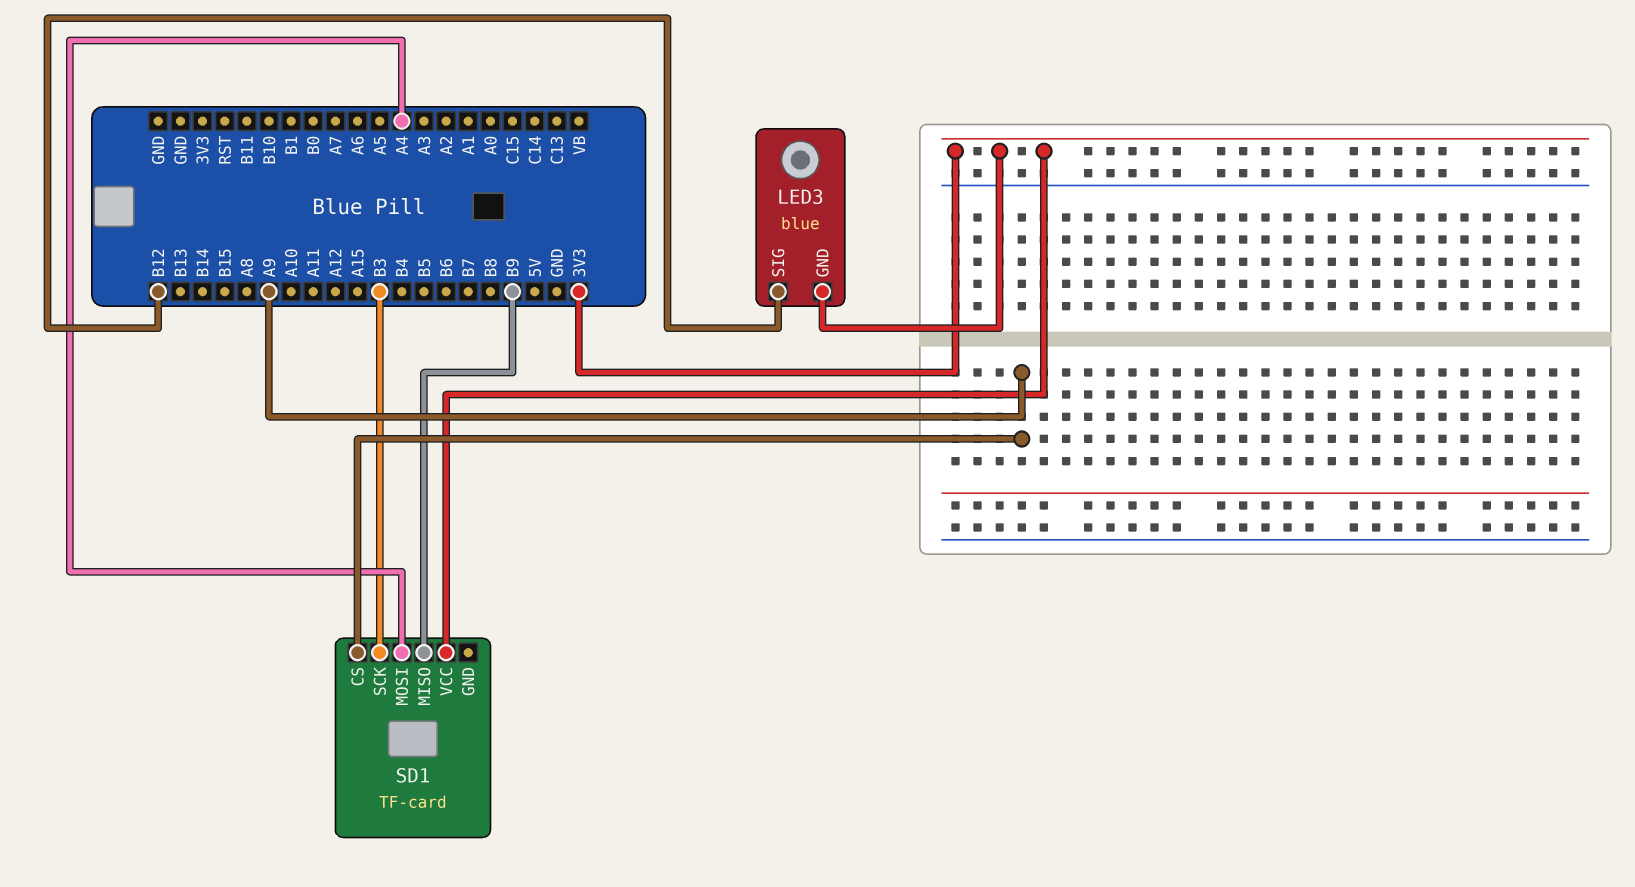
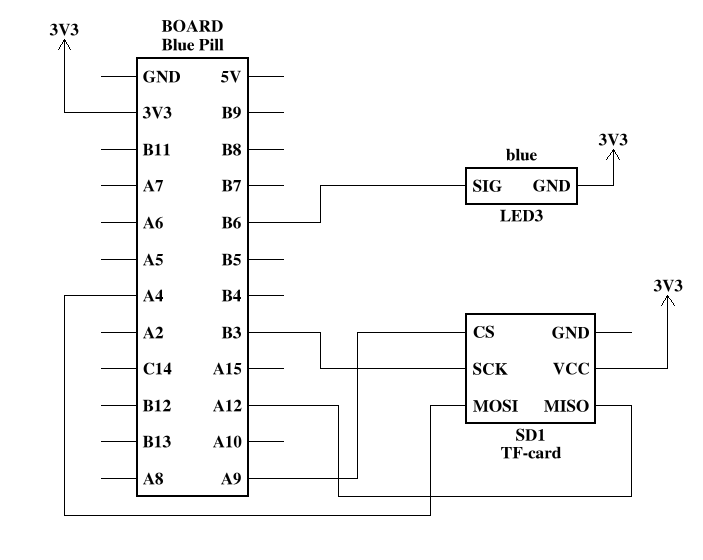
LED3 pin SIG: B12 -> B6
SD1 pin MISO: B9 -> A12

